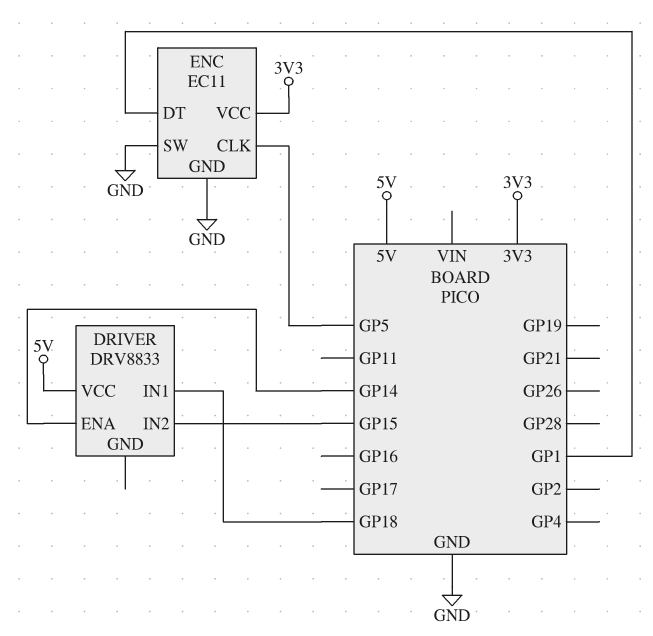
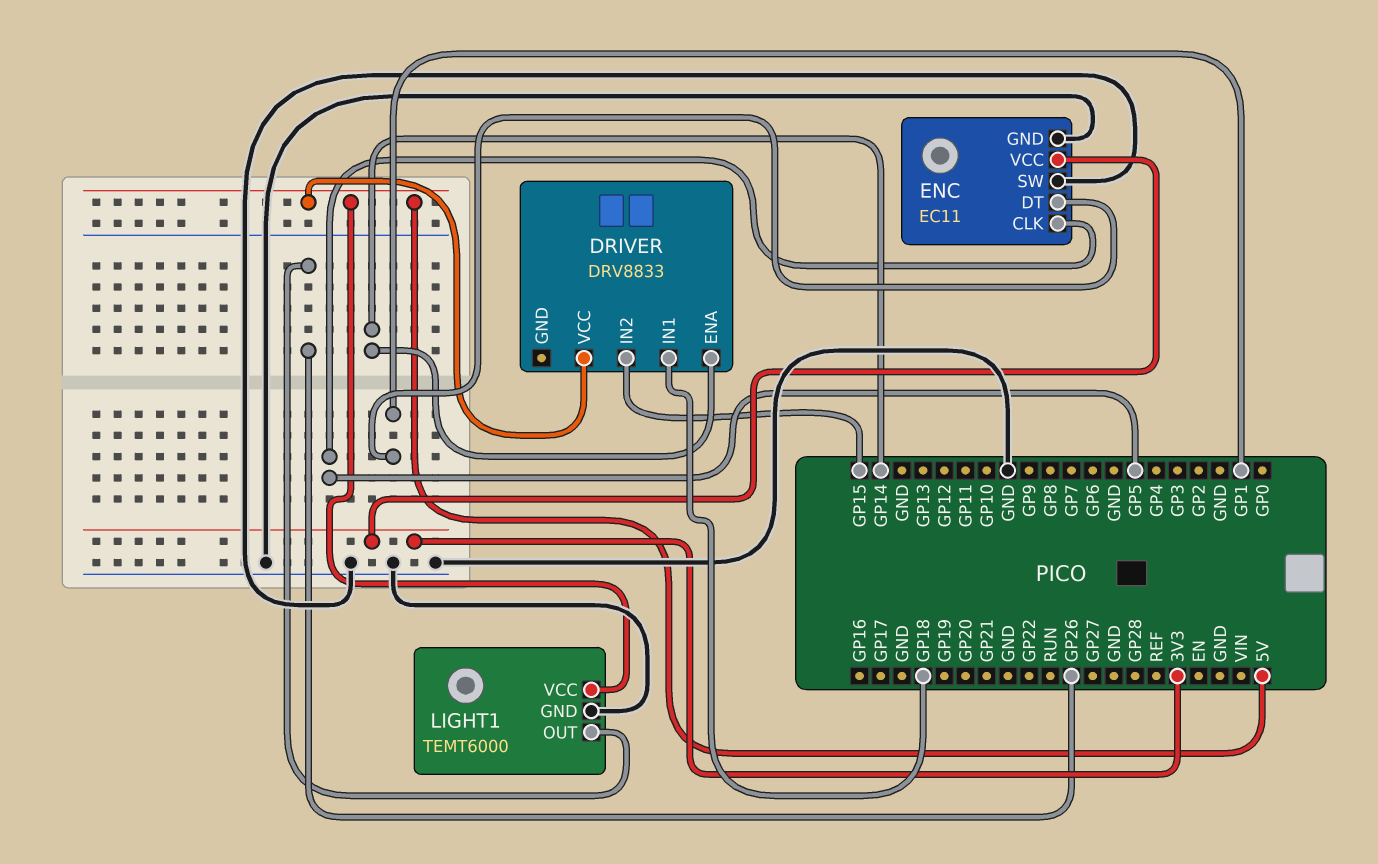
LIGHT1: none -> TEMT6000
LIGHT1 pin GND: none -> GND
LIGHT1 pin OUT: none -> GP26
LIGHT1 pin VCC: none -> 5V

